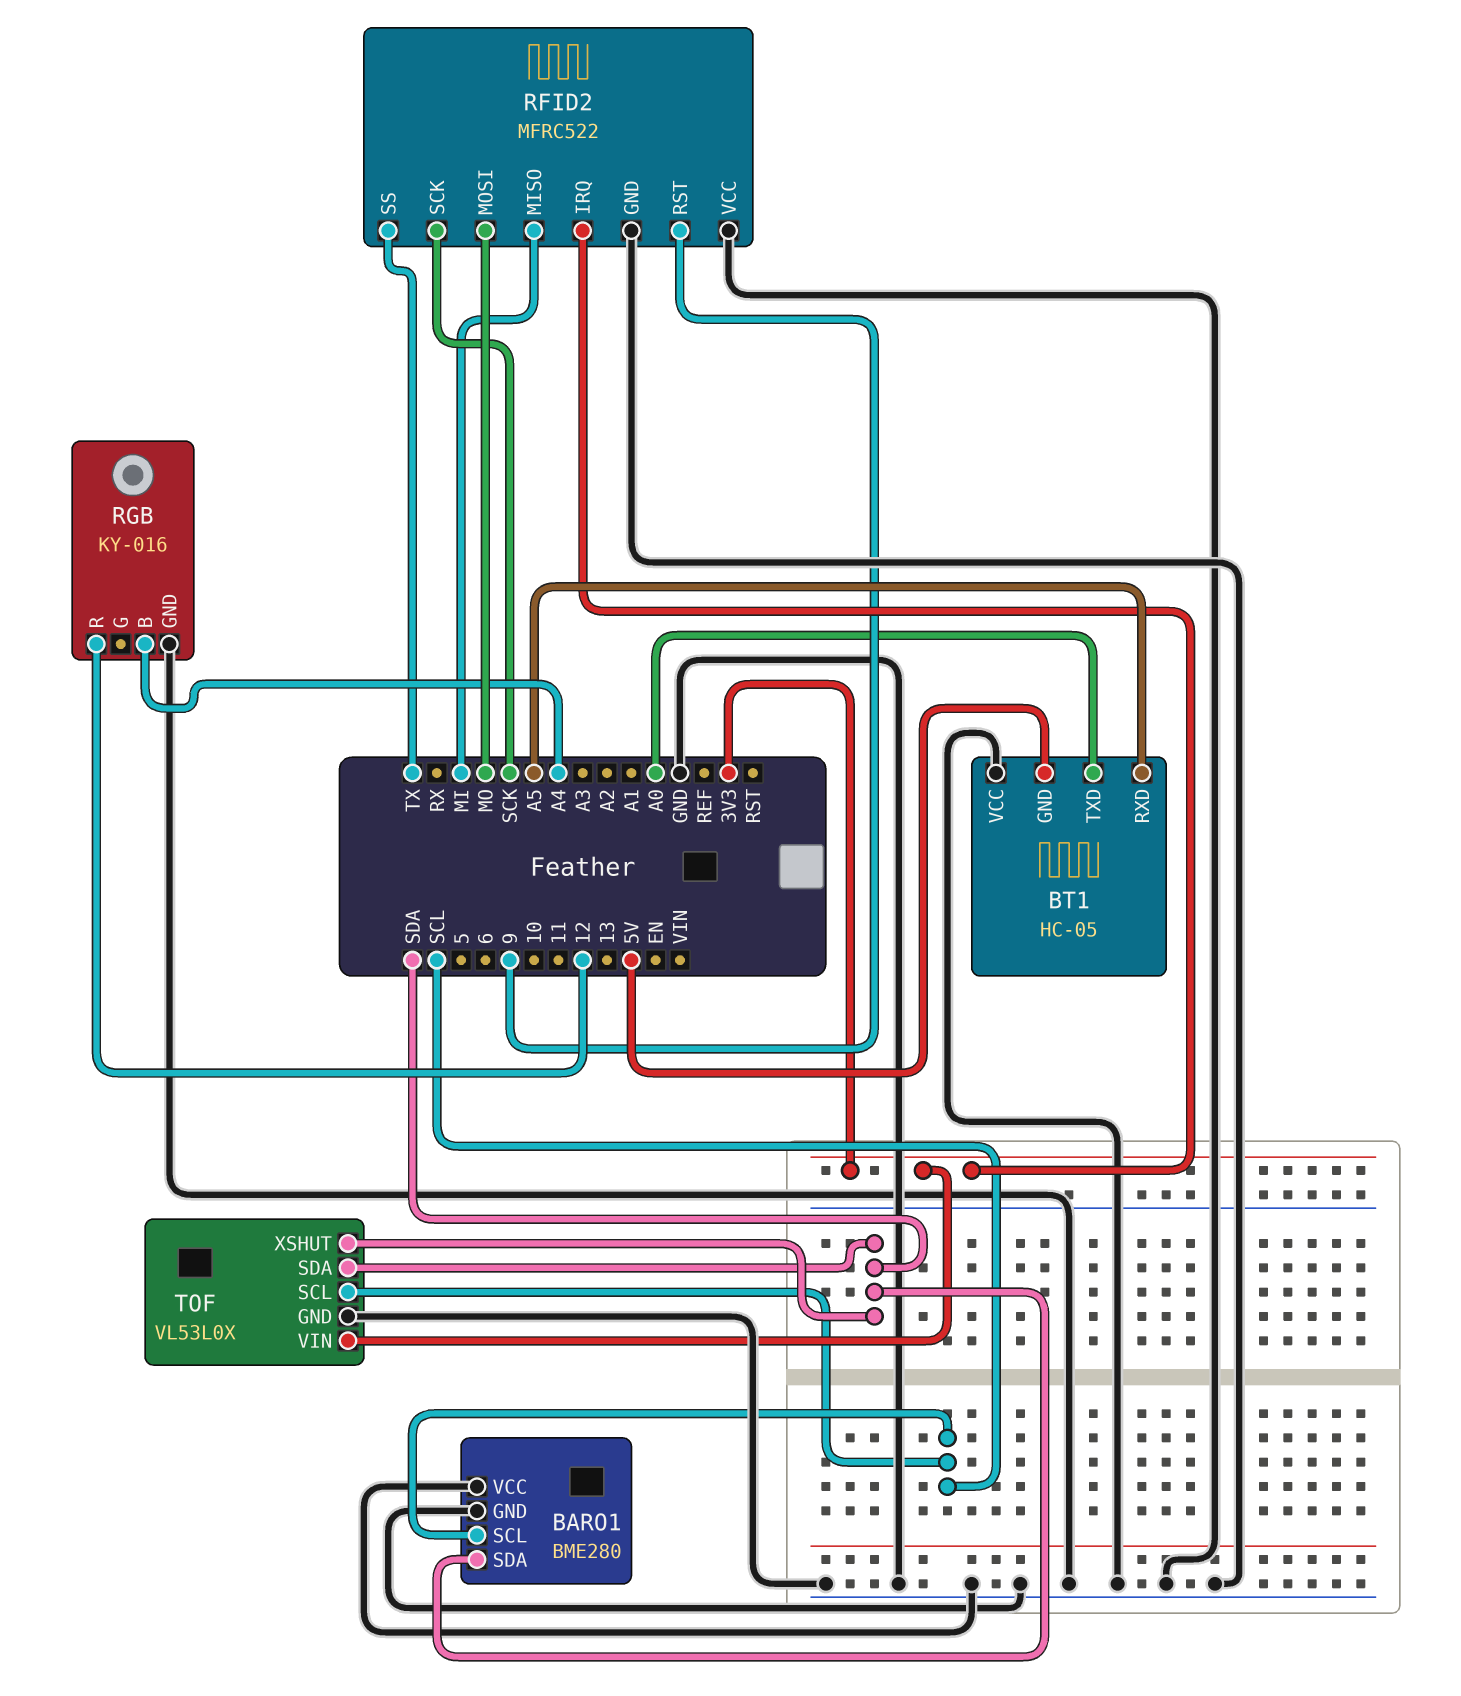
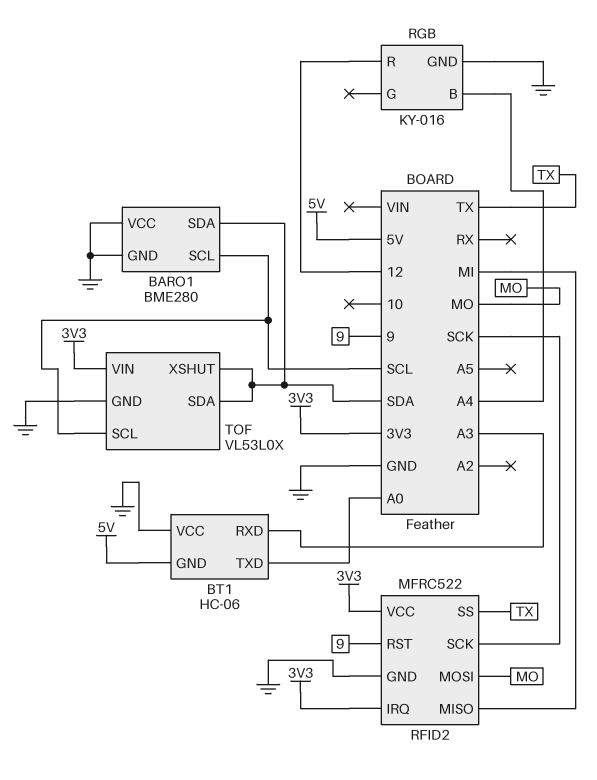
BT1: HC-05 -> HC-06
BT1 pin RXD: A5 -> A3
RFID2 pin VCC: GND -> 3V3

